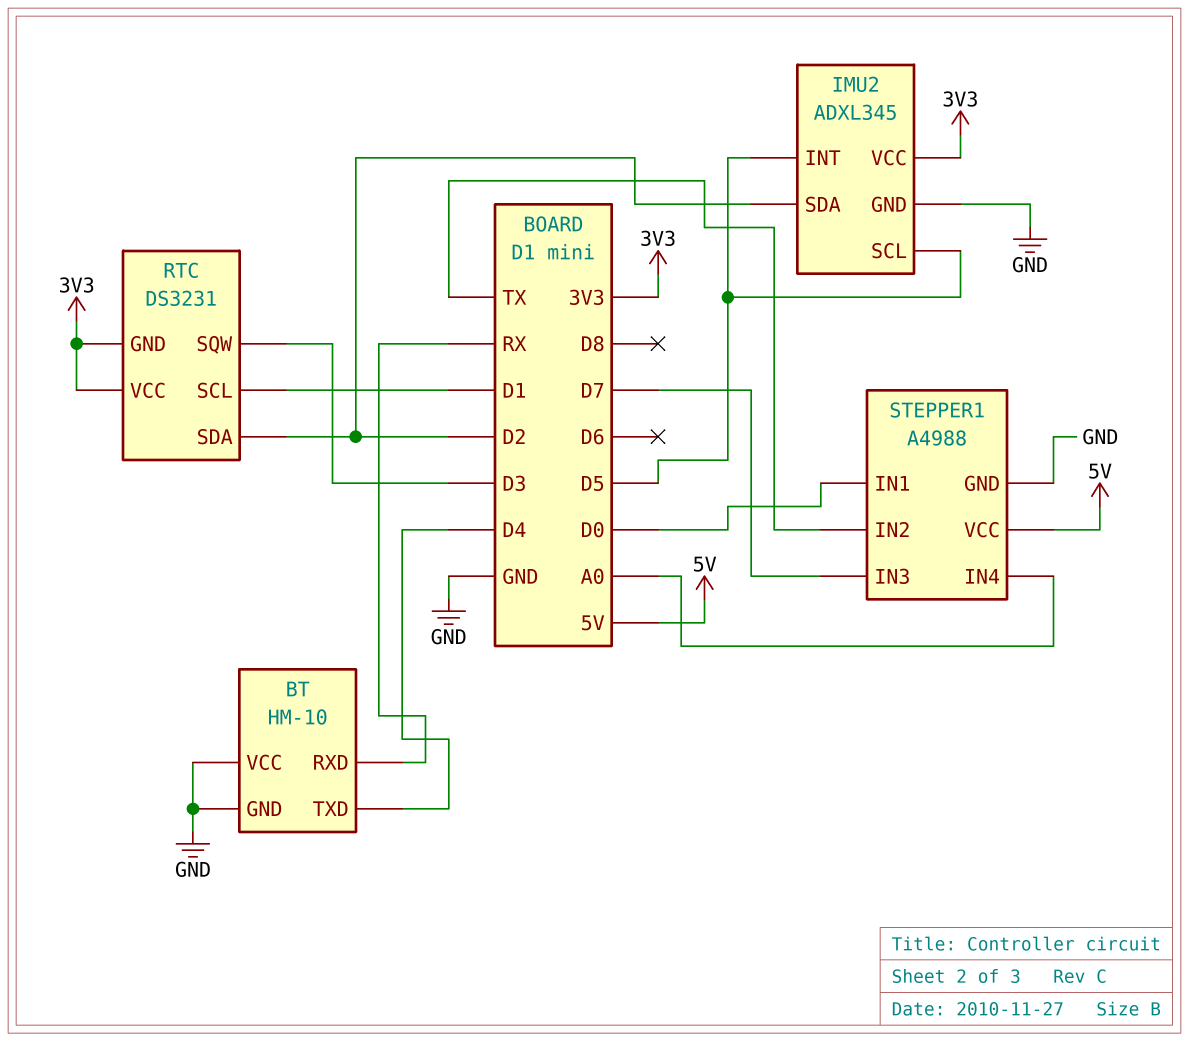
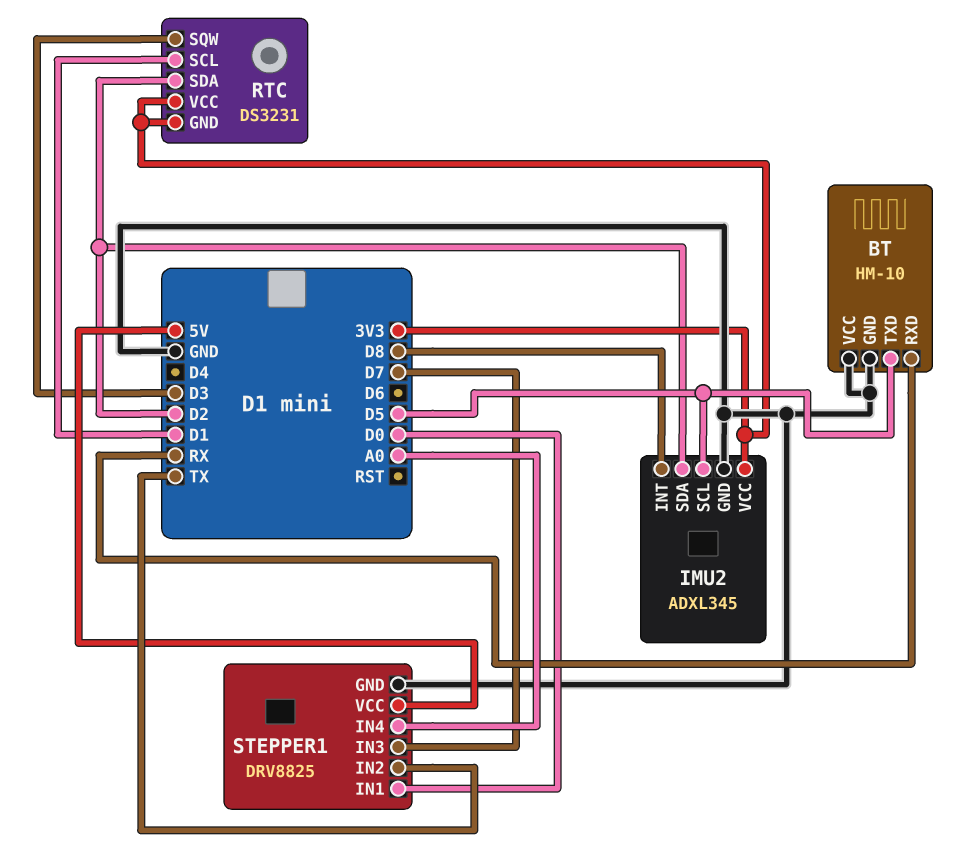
BT pin TXD: D4 -> D5
IMU2 pin INT: D5 -> D8
STEPPER1: A4988 -> DRV8825

